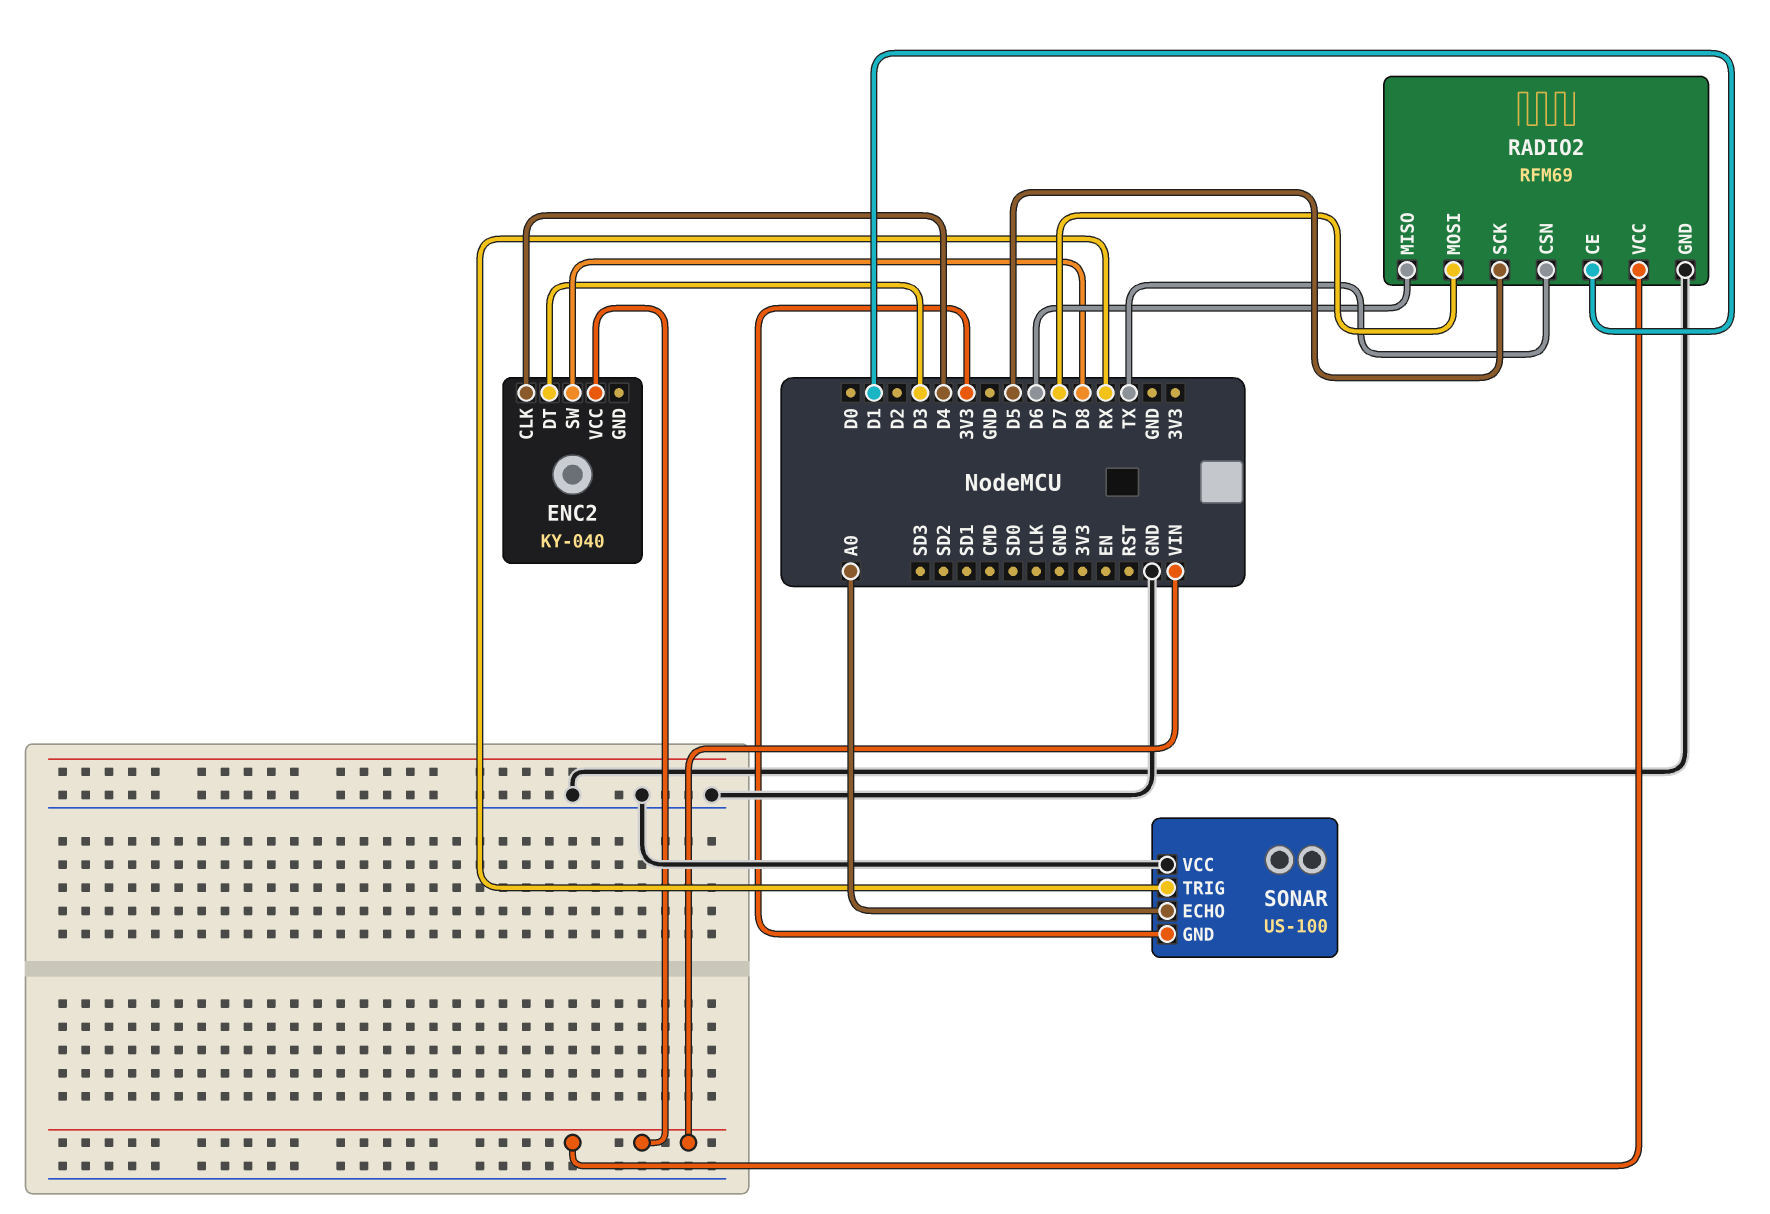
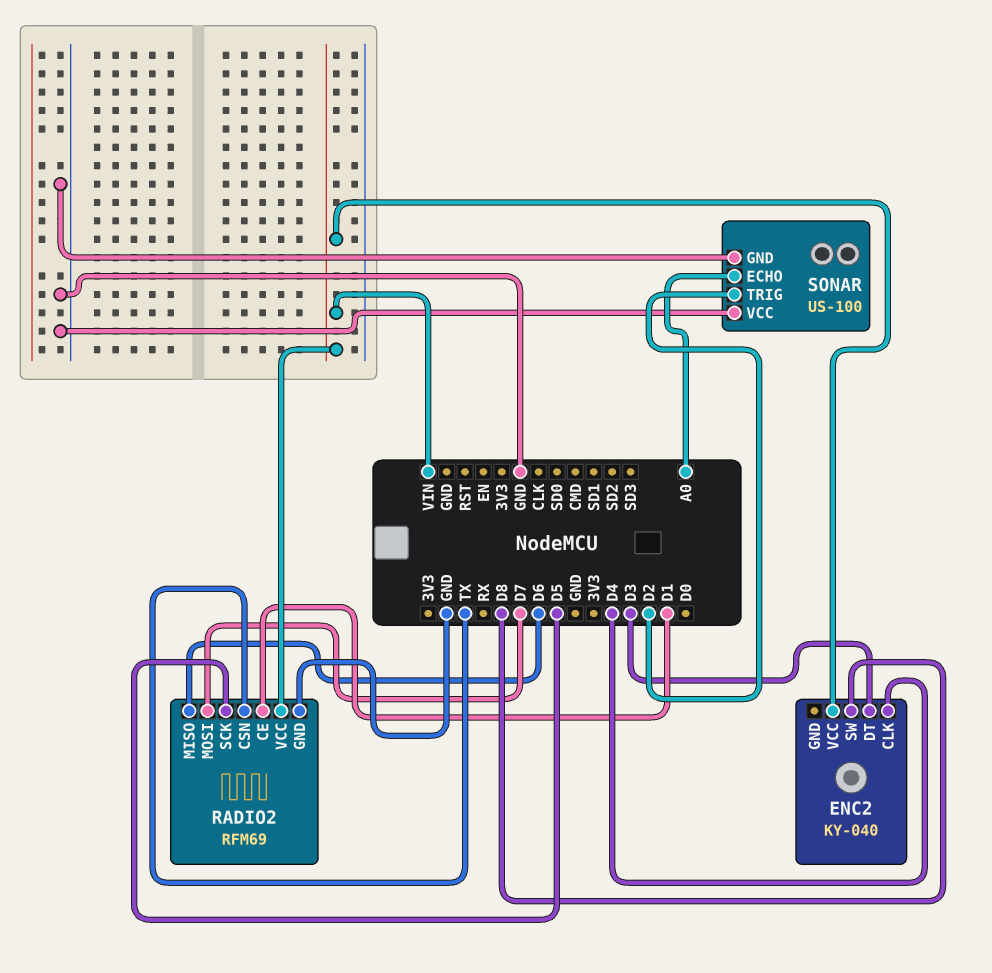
SONAR pin GND: 3V3 -> GND
SONAR pin TRIG: RX -> D2

